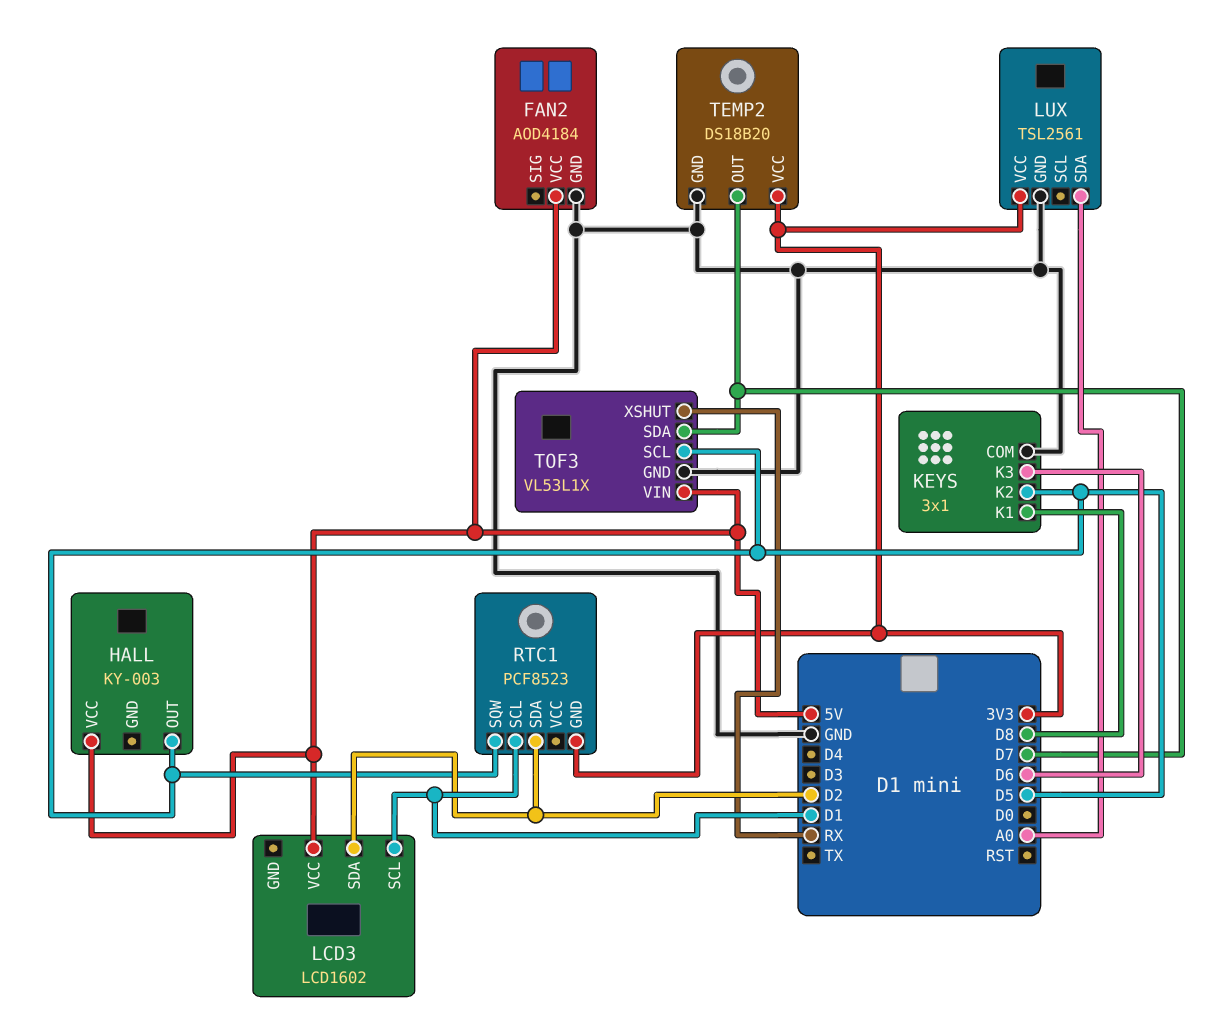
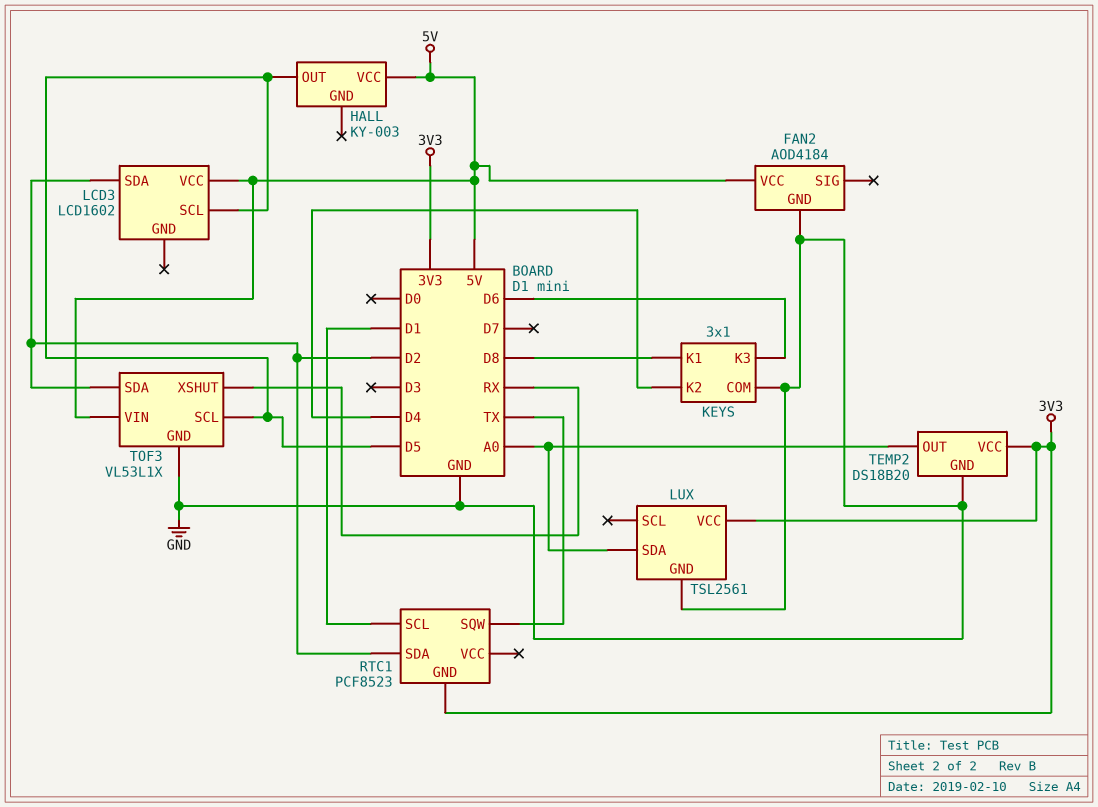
KEYS pin K2: D5 -> D4
LCD3 pin SCL: D1 -> D5
RTC1 pin SQW: D5 -> TX
TEMP2 pin OUT: D7 -> A0
TOF3 pin SDA: D7 -> D2

